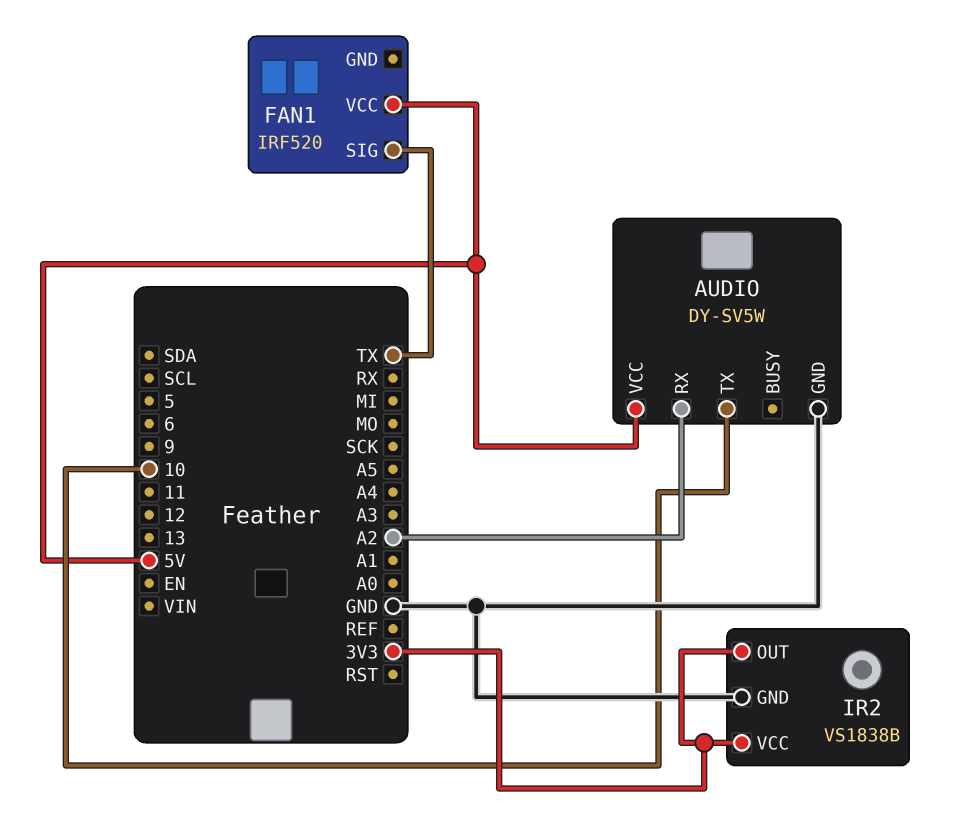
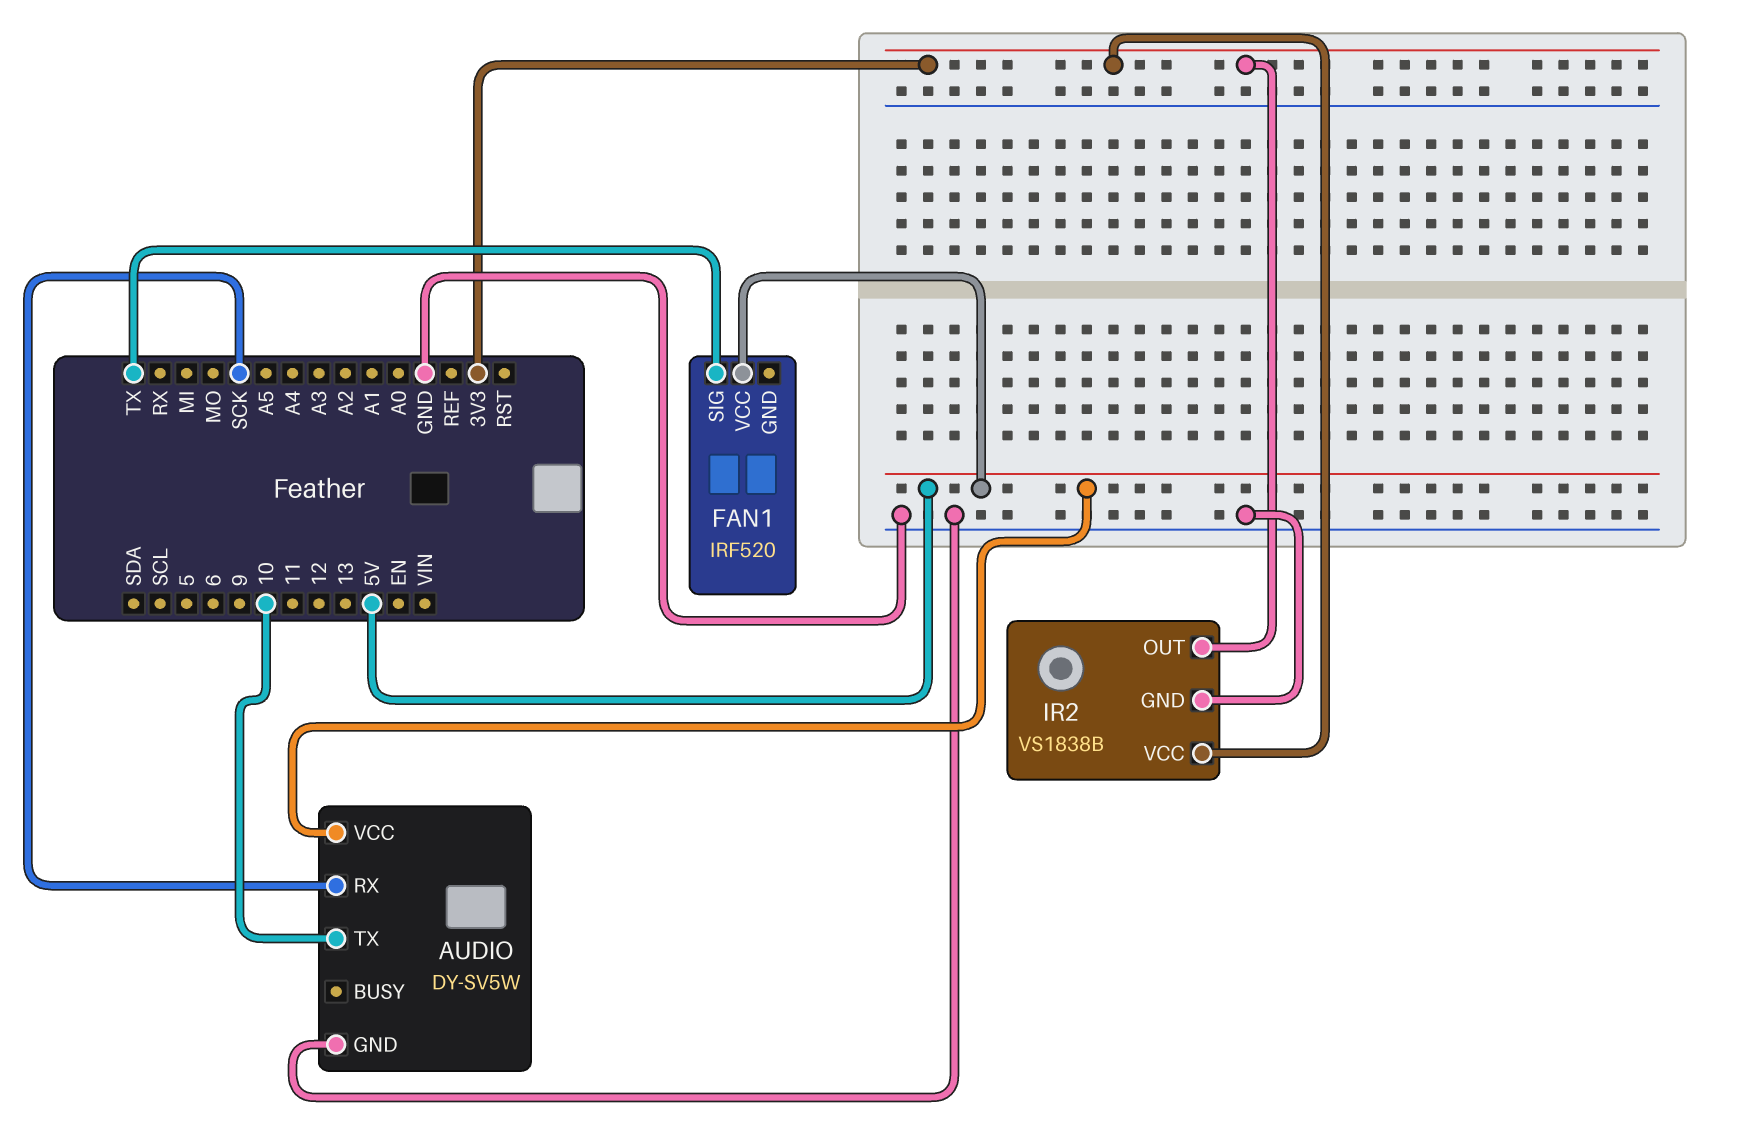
AUDIO pin RX: A2 -> SCK

